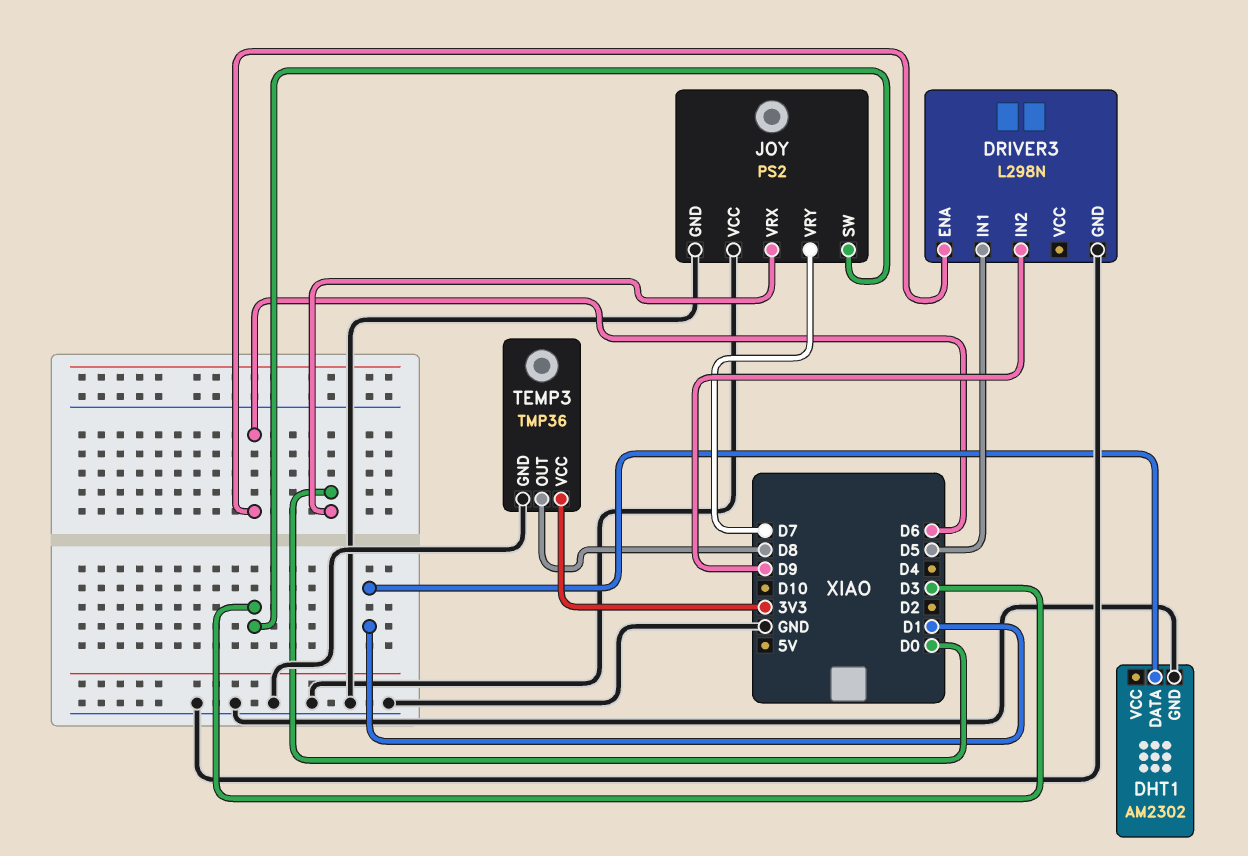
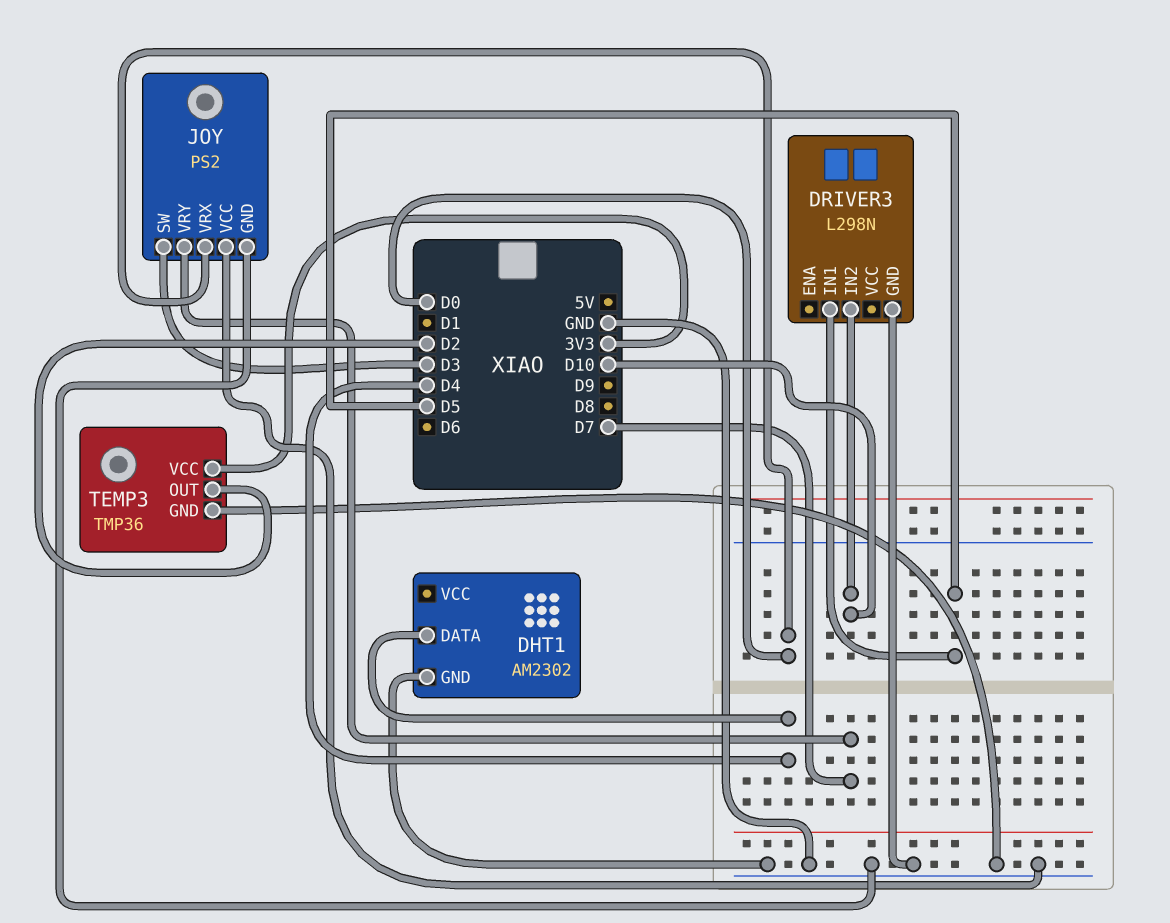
DHT1 pin DATA: D1 -> D4
DRIVER3 pin ENA: D6 -> none
DRIVER3 pin IN2: D9 -> D10
TEMP3 pin OUT: D8 -> D2

